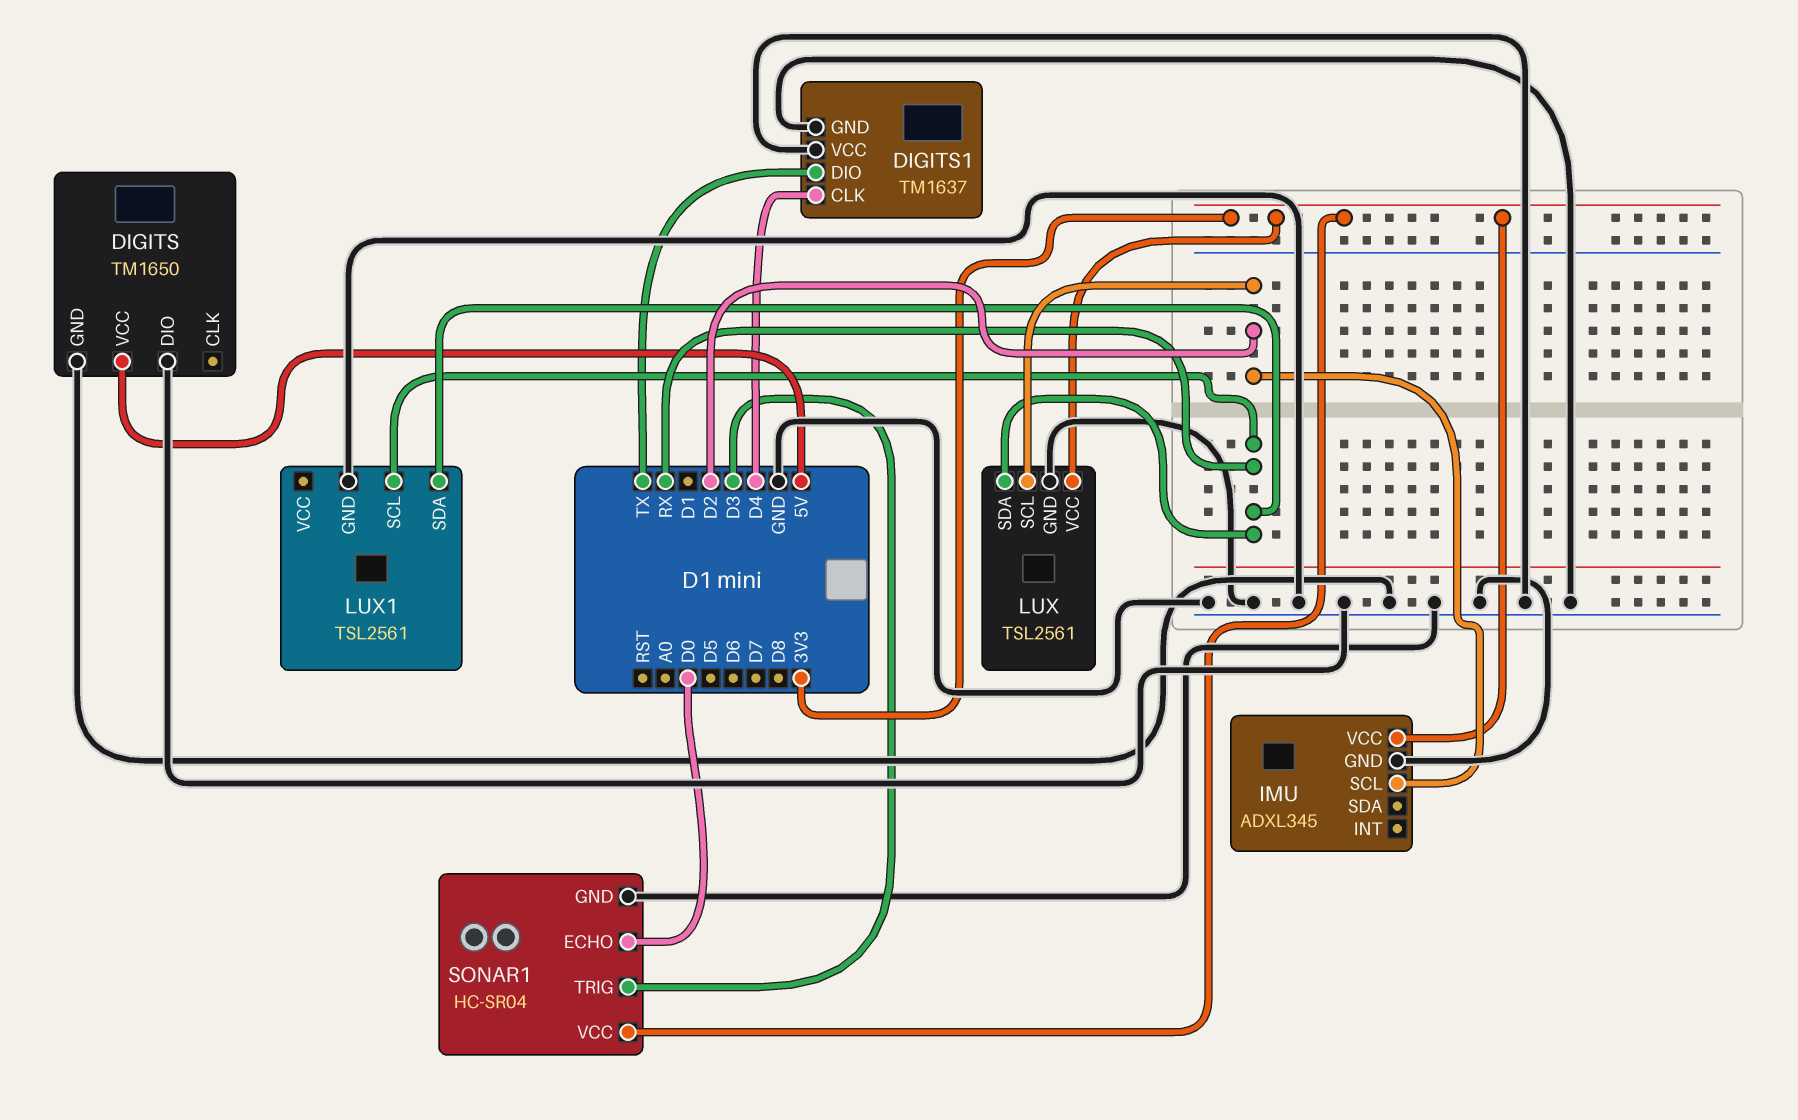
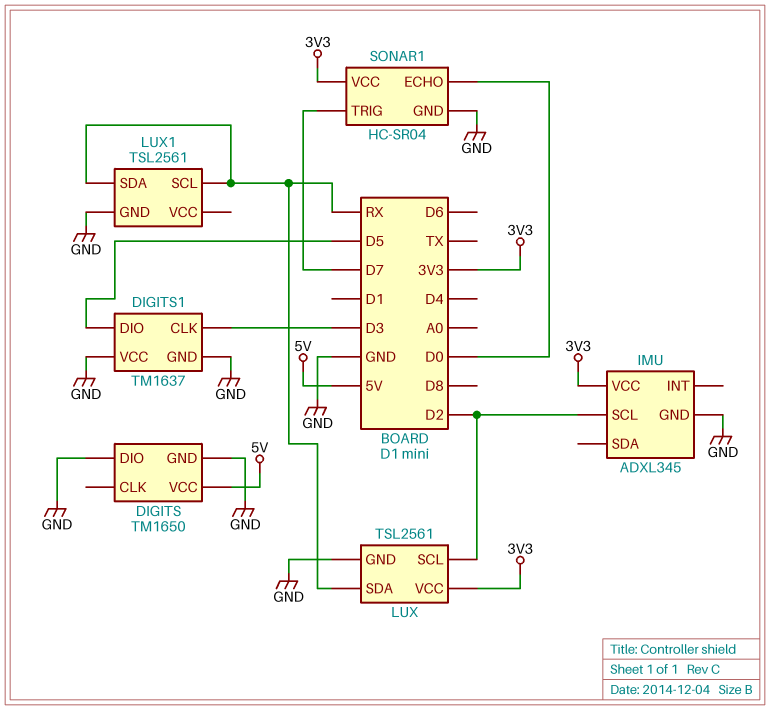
DIGITS1 pin CLK: D4 -> D3
DIGITS1 pin DIO: TX -> D5
SONAR1 pin TRIG: D3 -> D7

